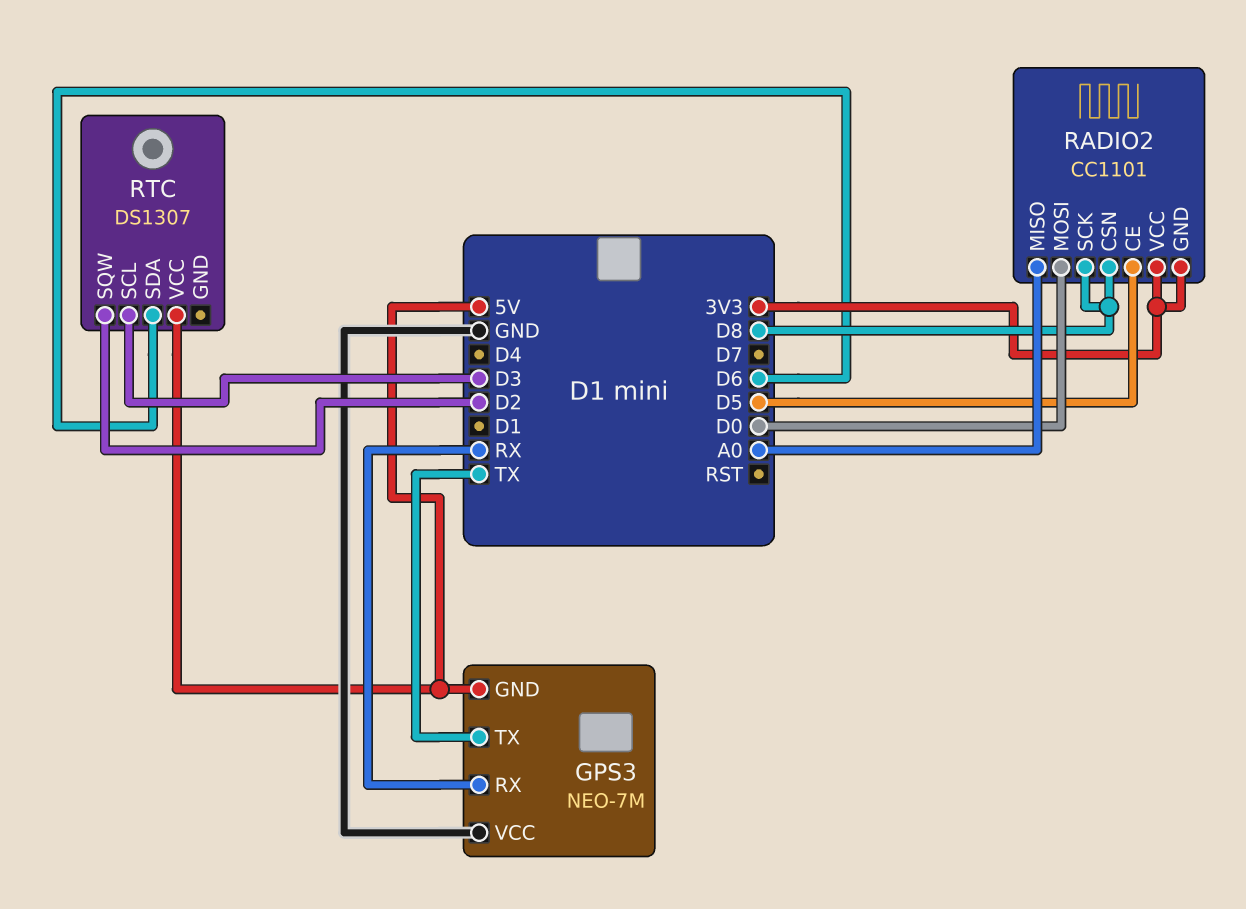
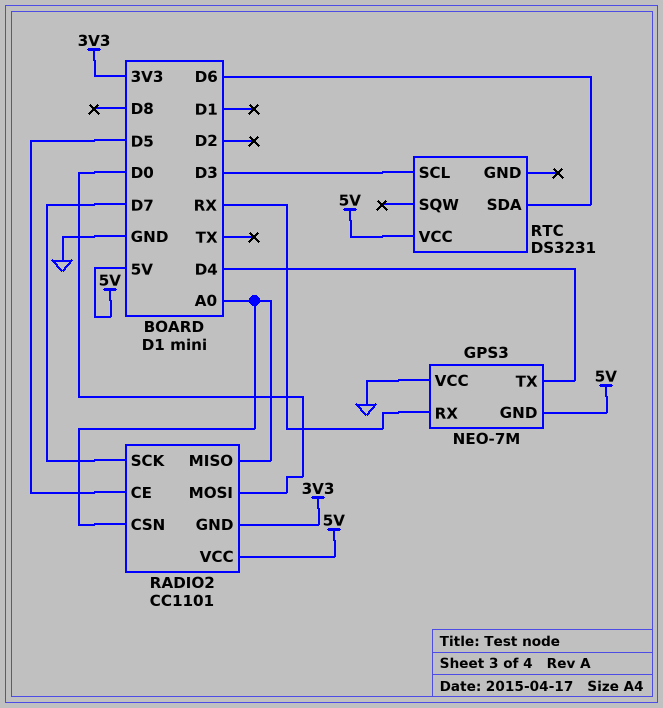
GPS3 pin TX: TX -> D4
RADIO2 pin CSN: D8 -> A0
RADIO2 pin SCK: D8 -> D7
RADIO2 pin VCC: 3V3 -> 5V
RTC: DS1307 -> DS3231
RTC pin SQW: D2 -> none

